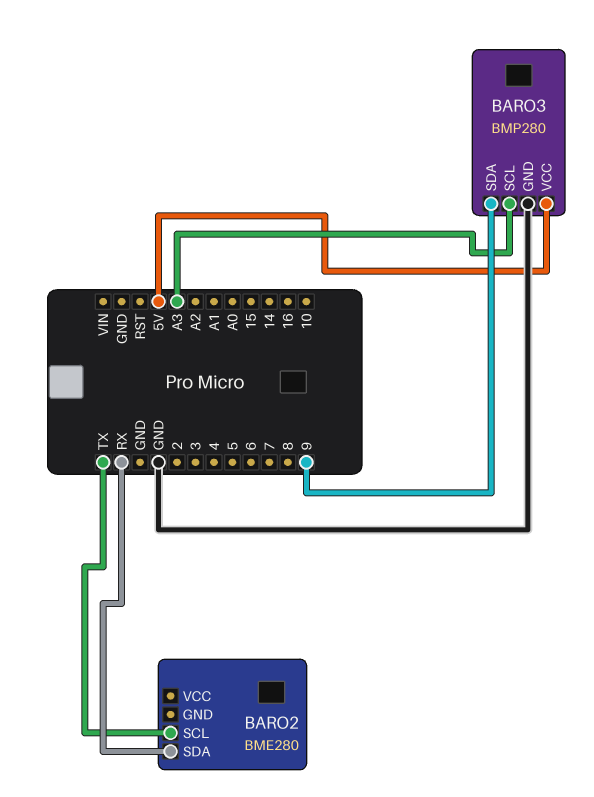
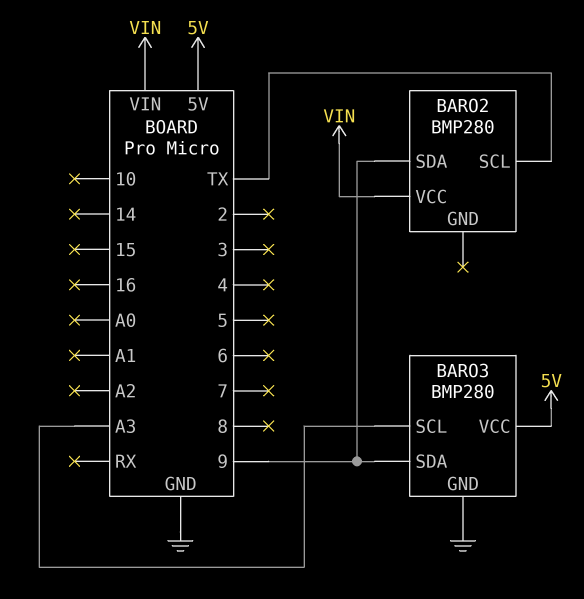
BARO2: BME280 -> BMP280
BARO2 pin SDA: RX -> 9
BARO2 pin VCC: none -> VIN

